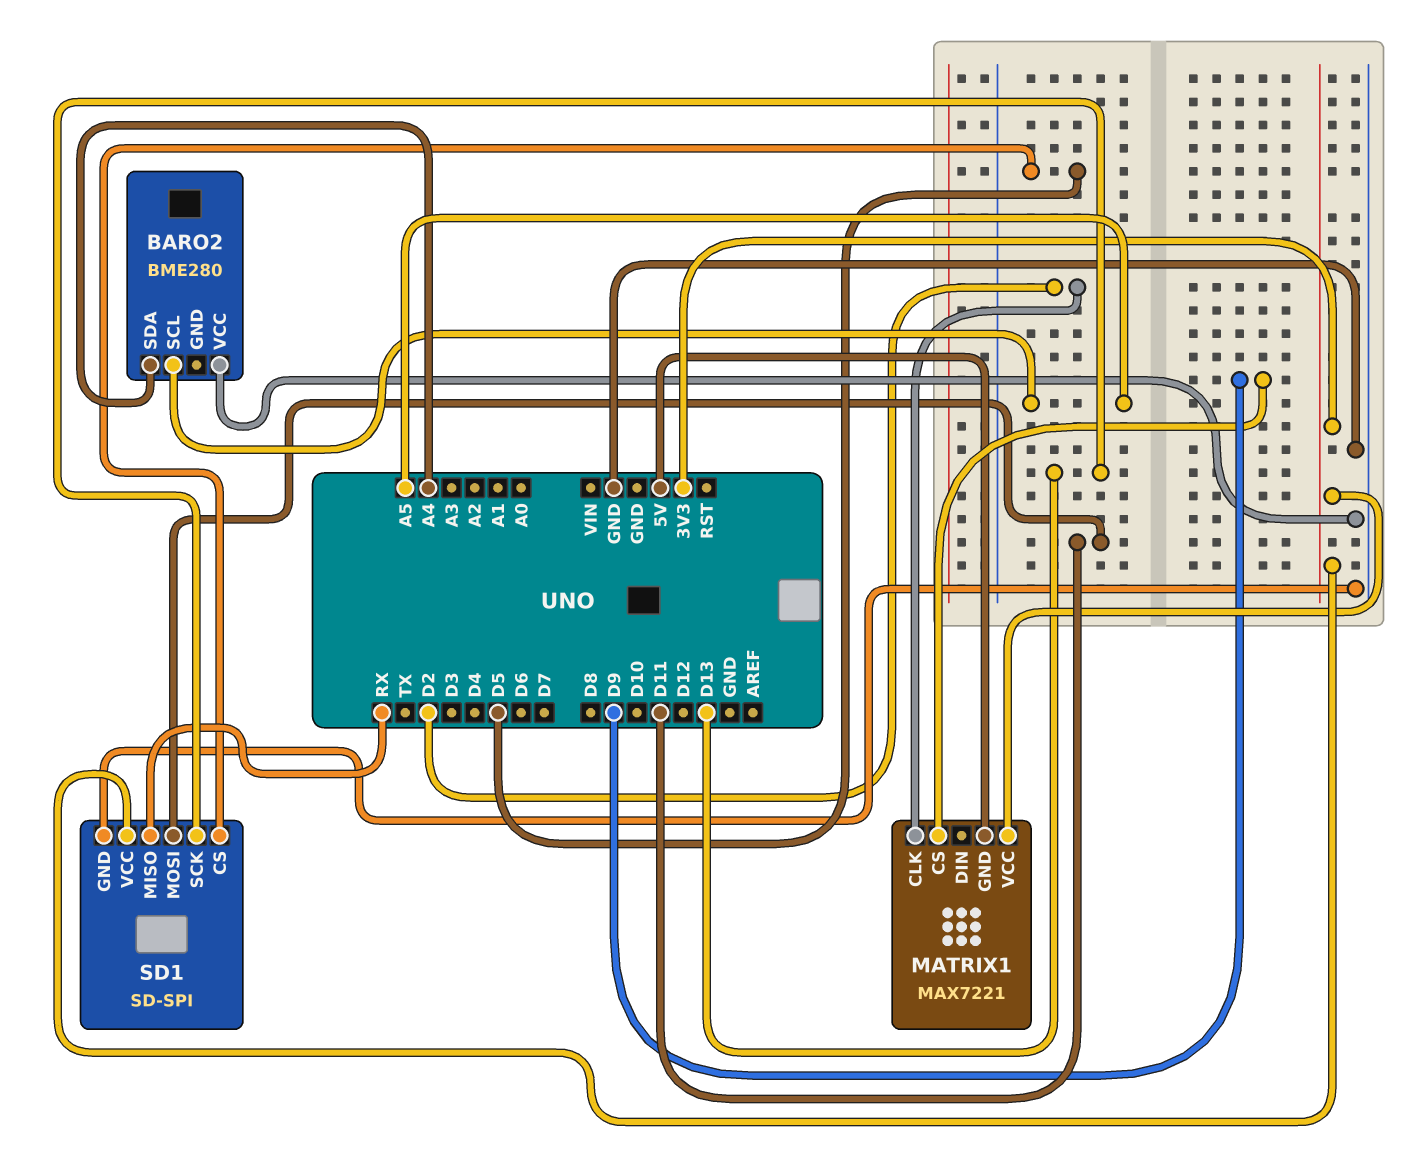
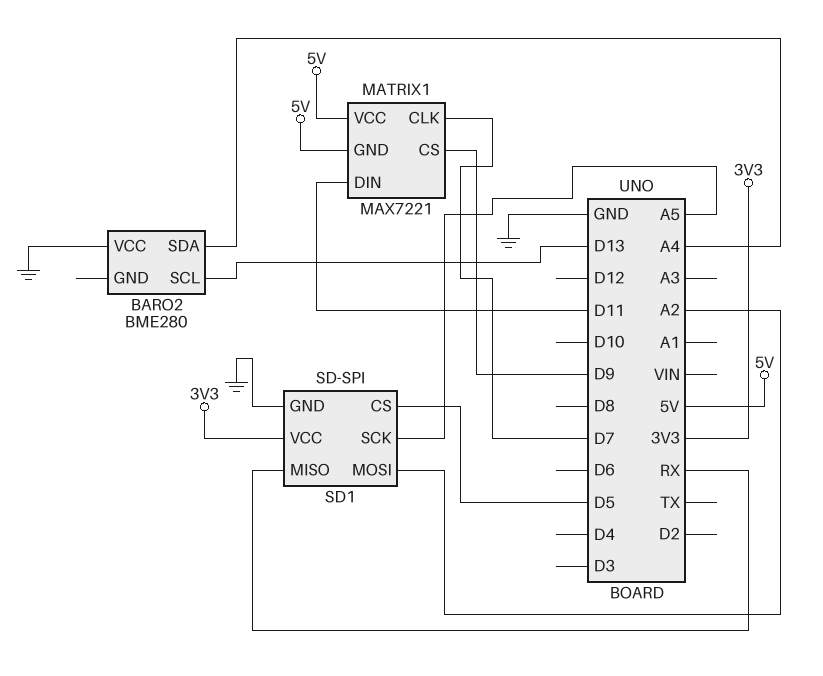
BARO2 pin SCL: A5 -> D13
MATRIX1 pin CLK: D2 -> D7
MATRIX1 pin DIN: none -> D11
MATRIX1 pin VCC: 3V3 -> 5V
SD1 pin MOSI: D11 -> A2
SD1 pin SCK: D13 -> A5

